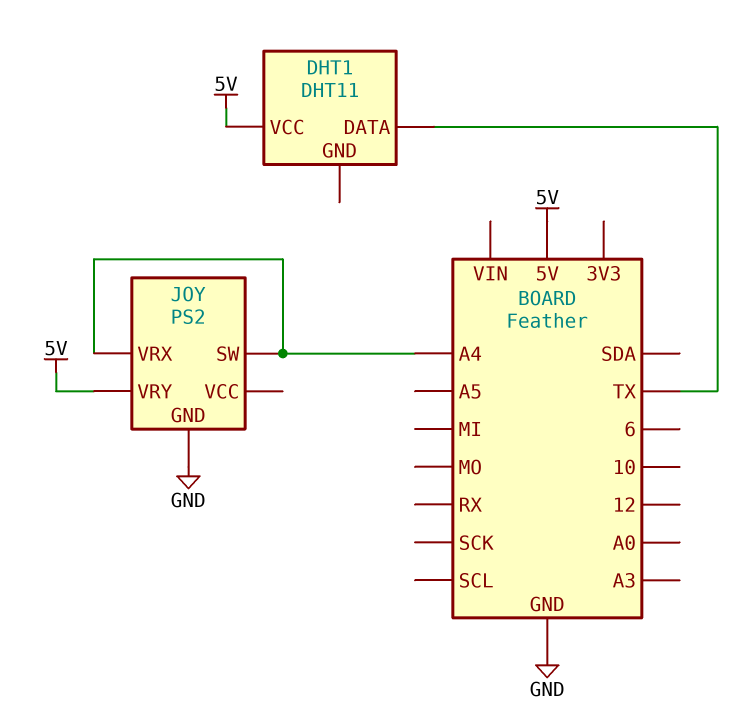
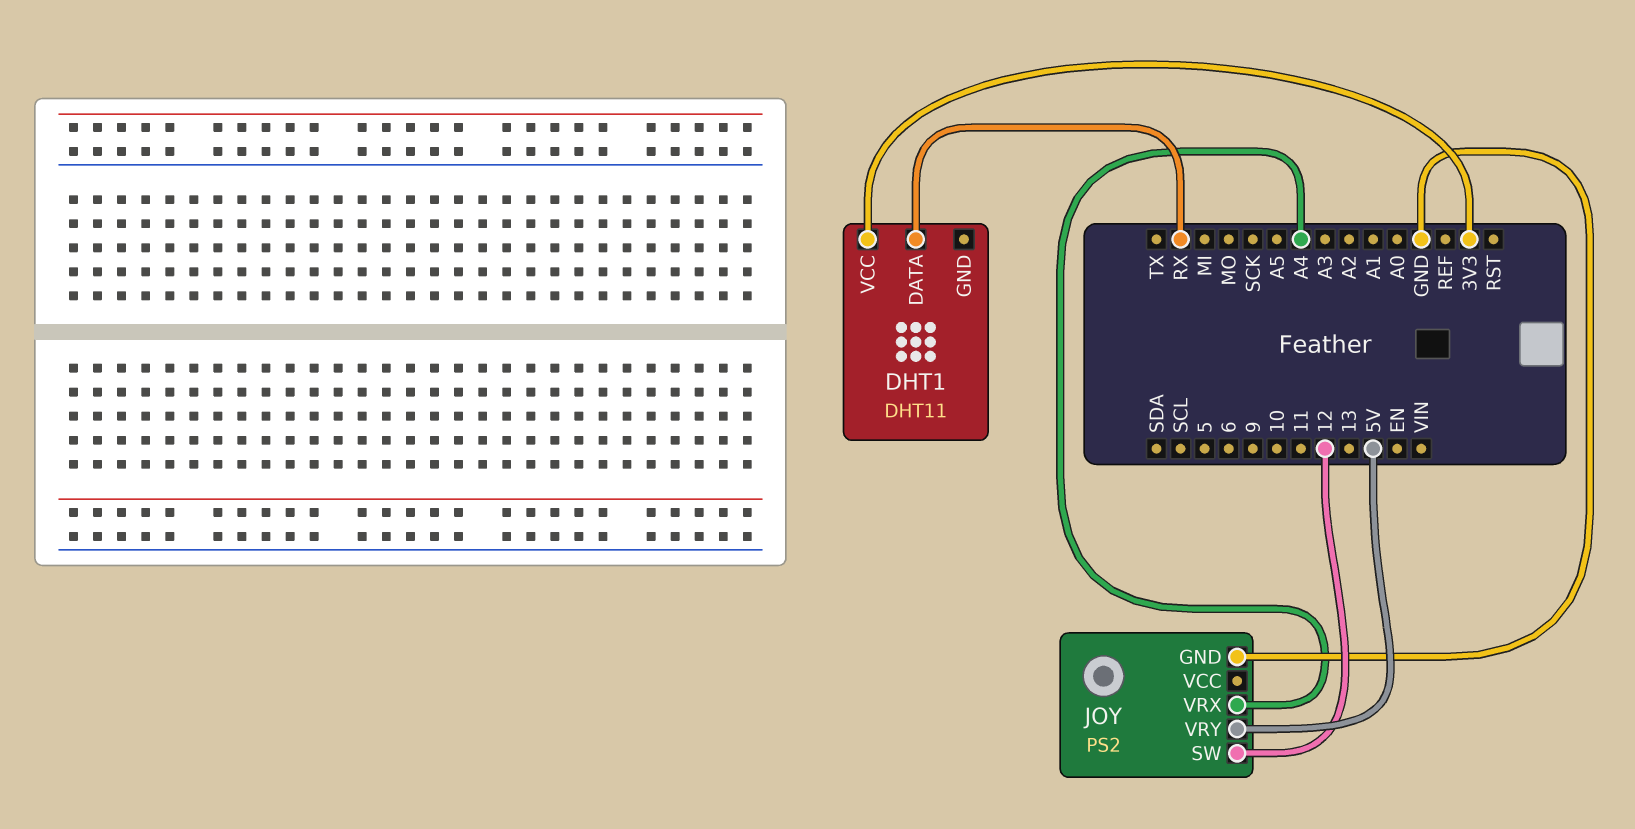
DHT1 pin DATA: TX -> RX
DHT1 pin VCC: 5V -> 3V3
JOY pin SW: A4 -> 12

